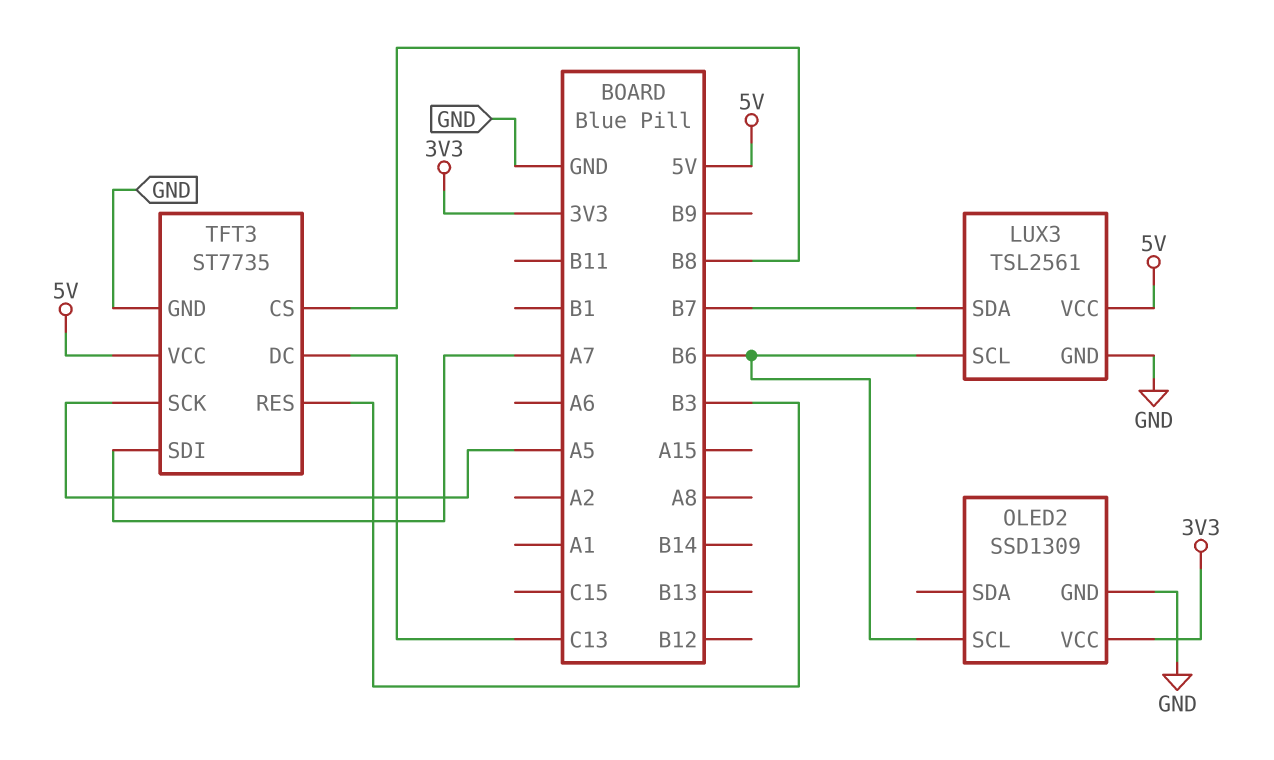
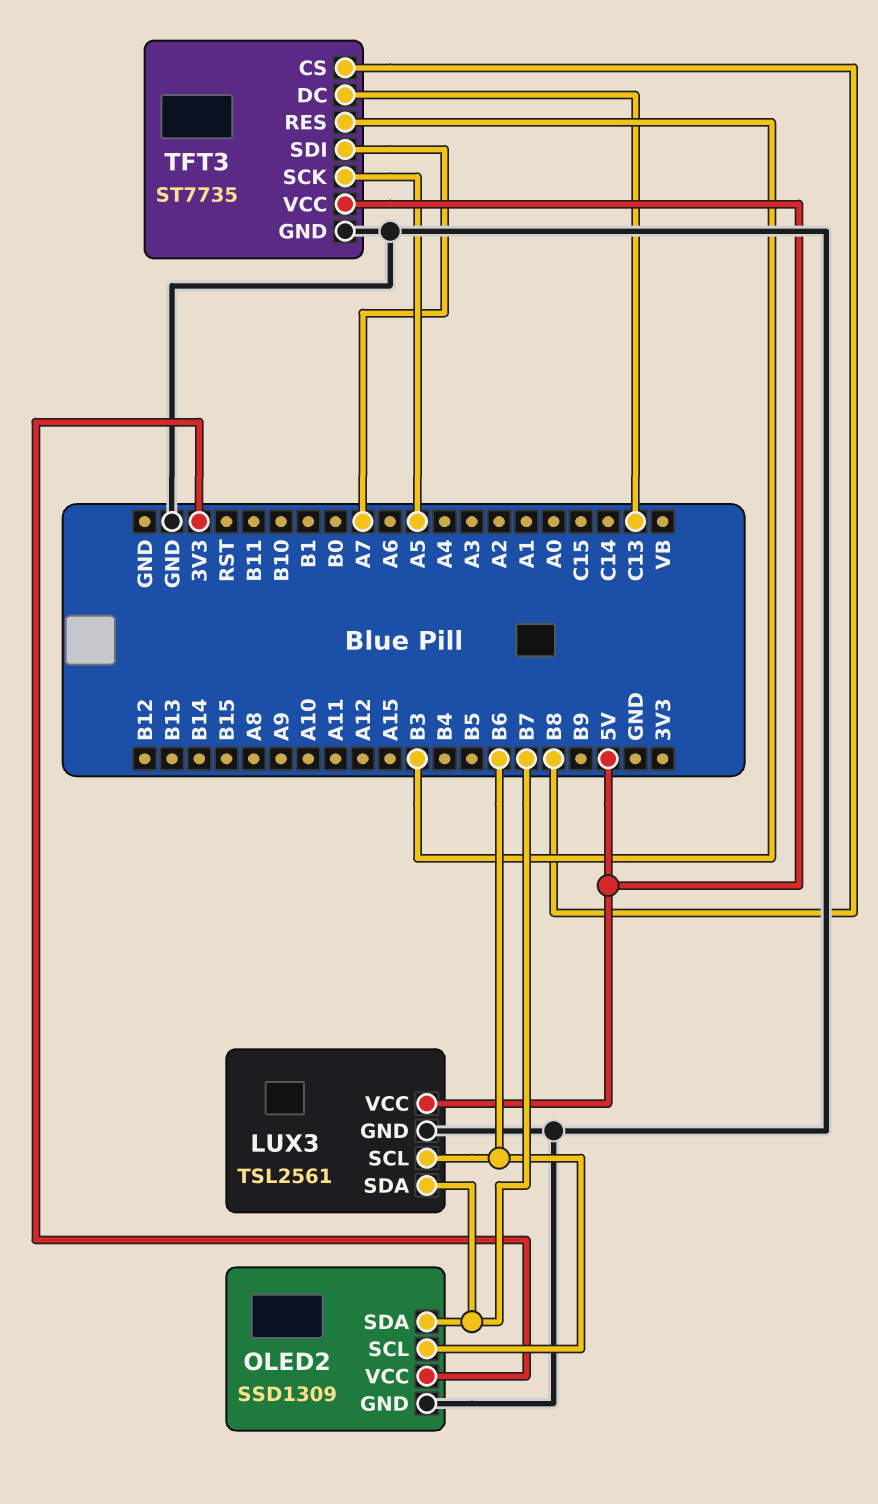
OLED2 pin SDA: none -> B7

